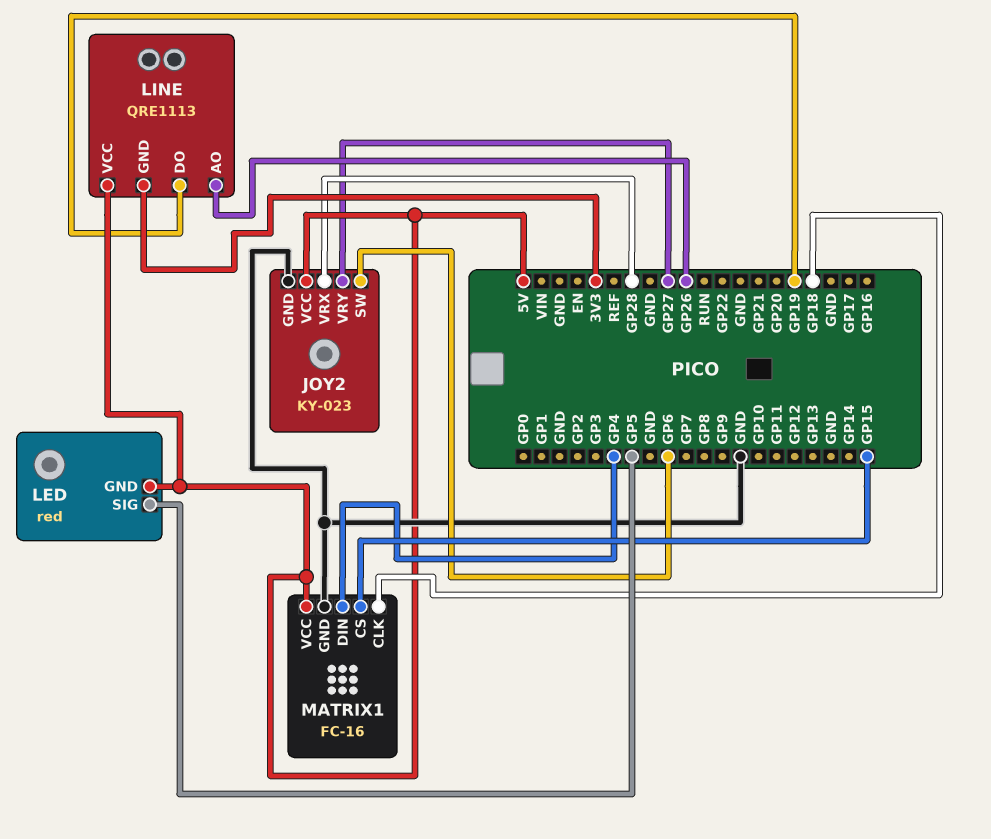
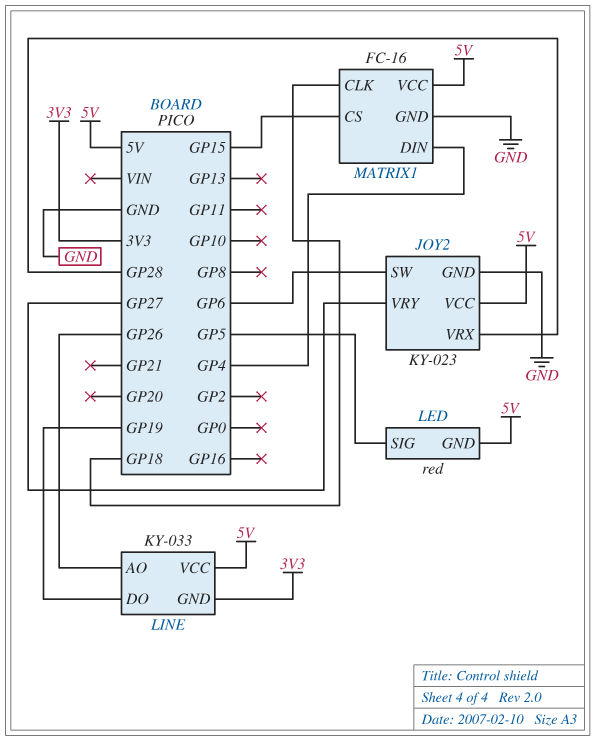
LINE: QRE1113 -> KY-033

